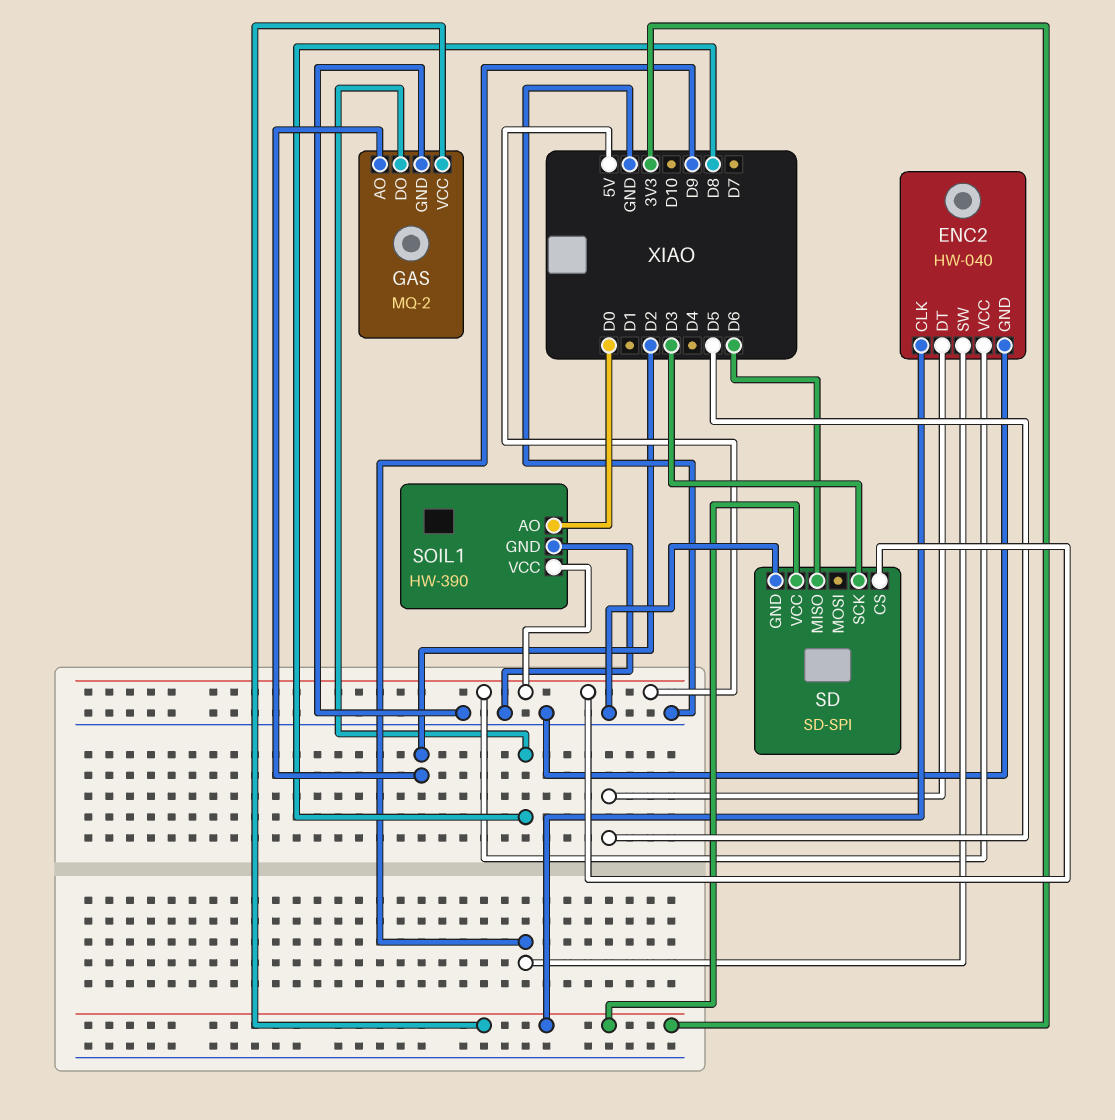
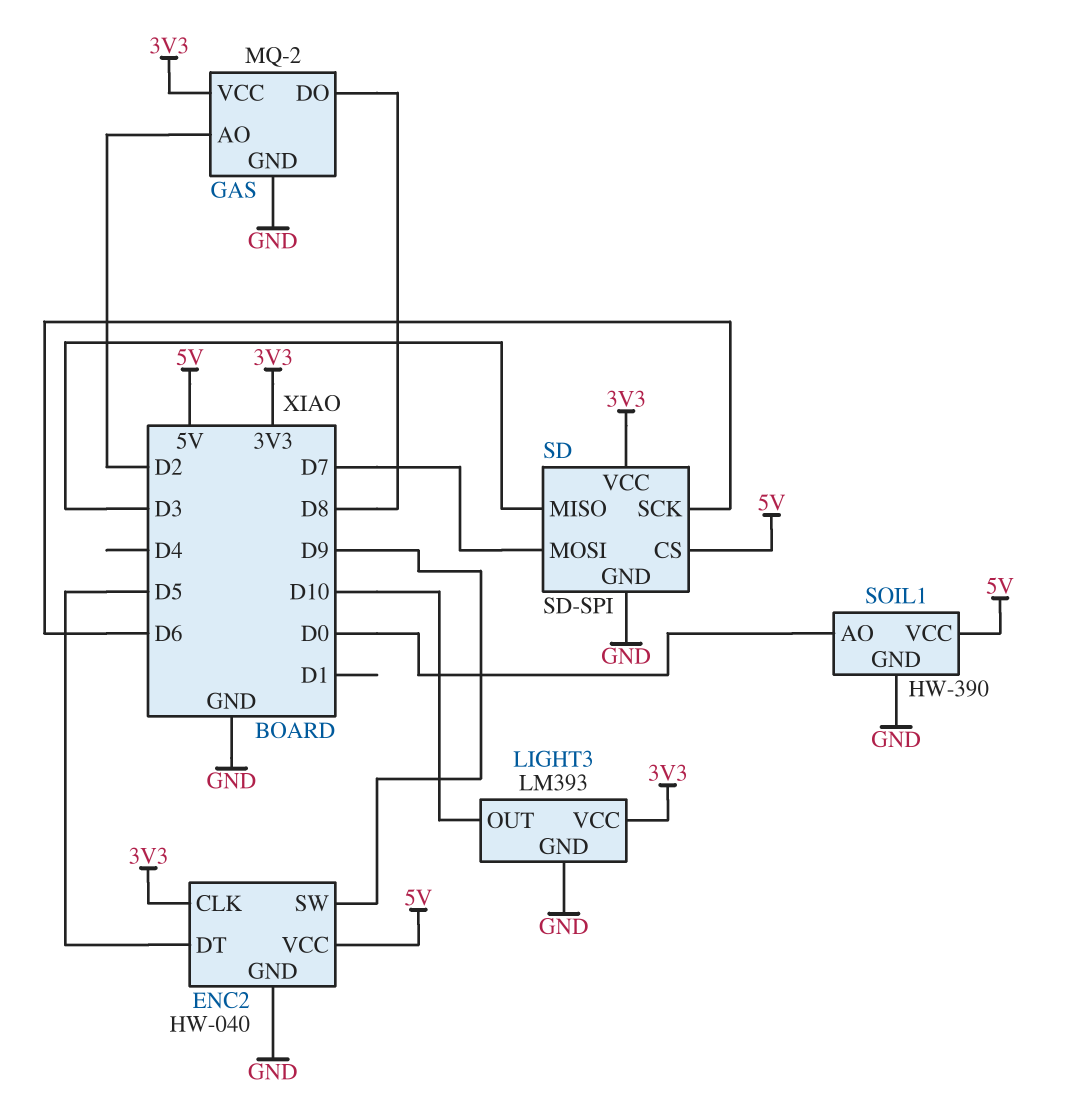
LIGHT3: none -> LM393
LIGHT3 pin GND: none -> GND
LIGHT3 pin OUT: none -> D10
LIGHT3 pin VCC: none -> 3V3
SD pin MISO: D6 -> D3
SD pin MOSI: none -> D7
SD pin SCK: D3 -> D6

